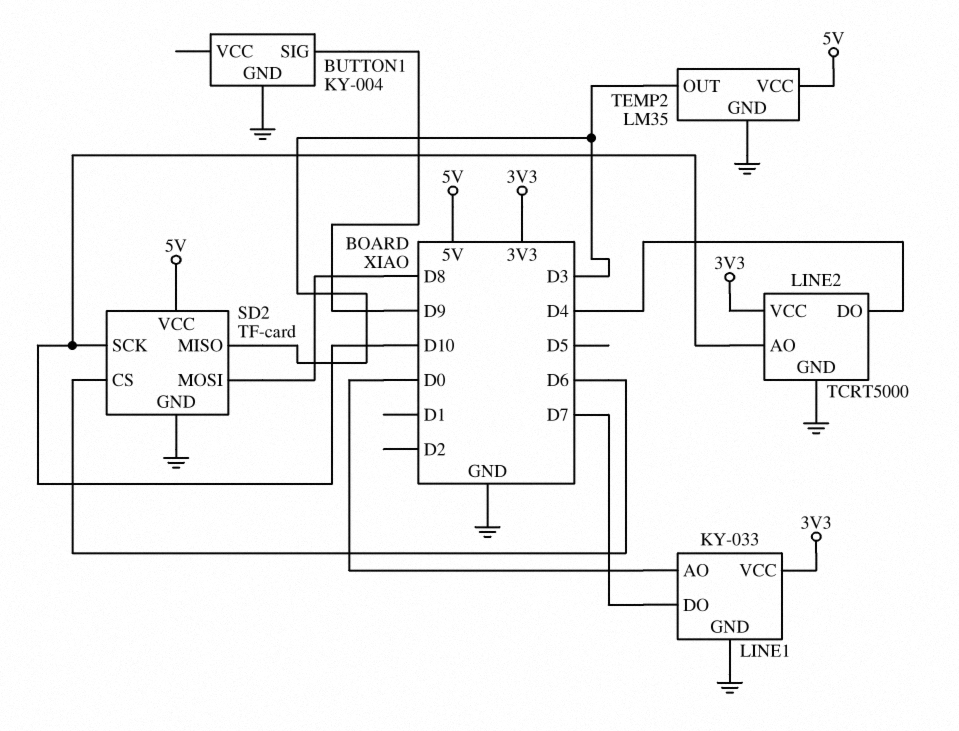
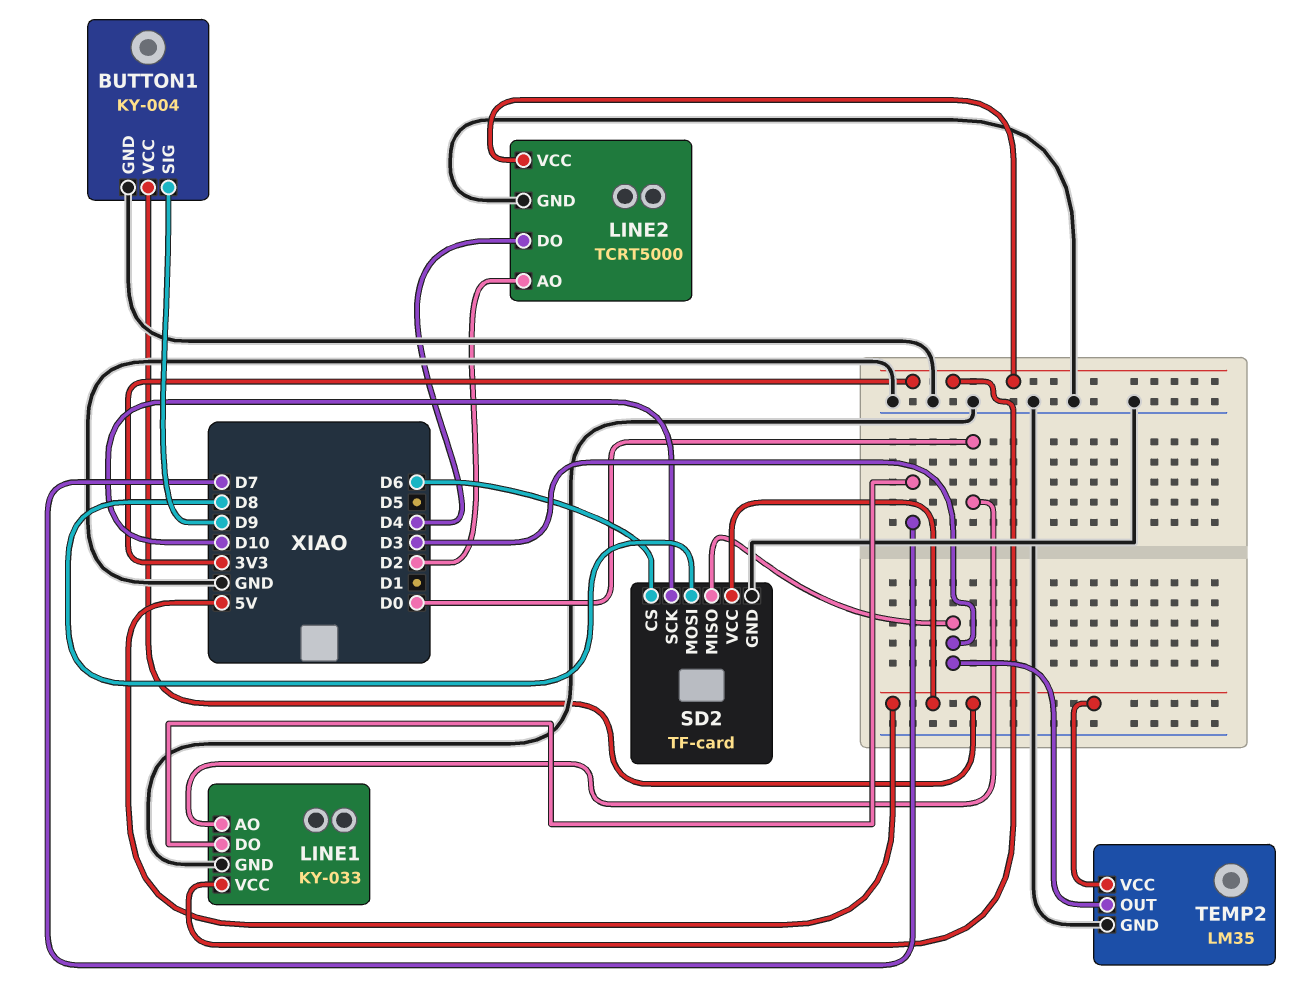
BUTTON1 pin VCC: none -> 5V
LINE2 pin AO: D10 -> D2

